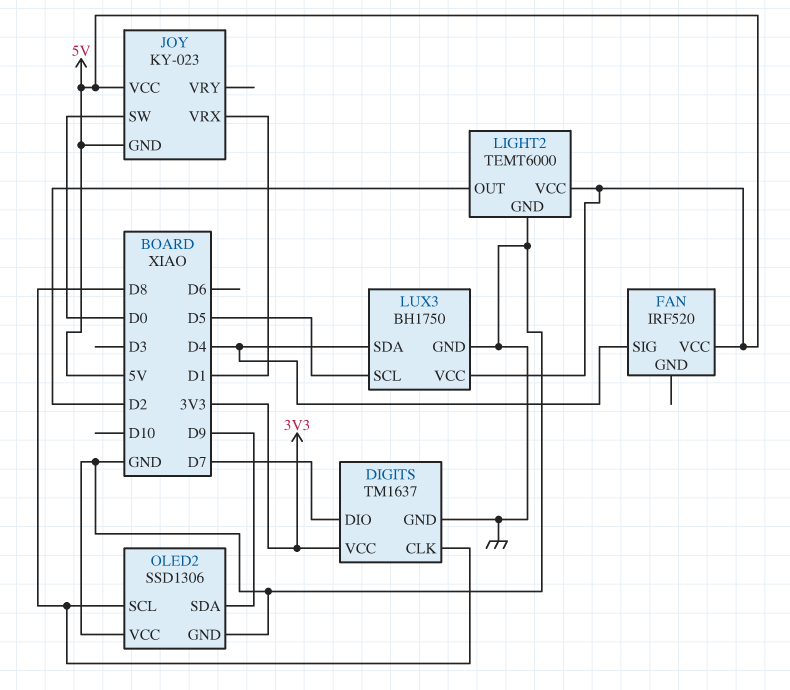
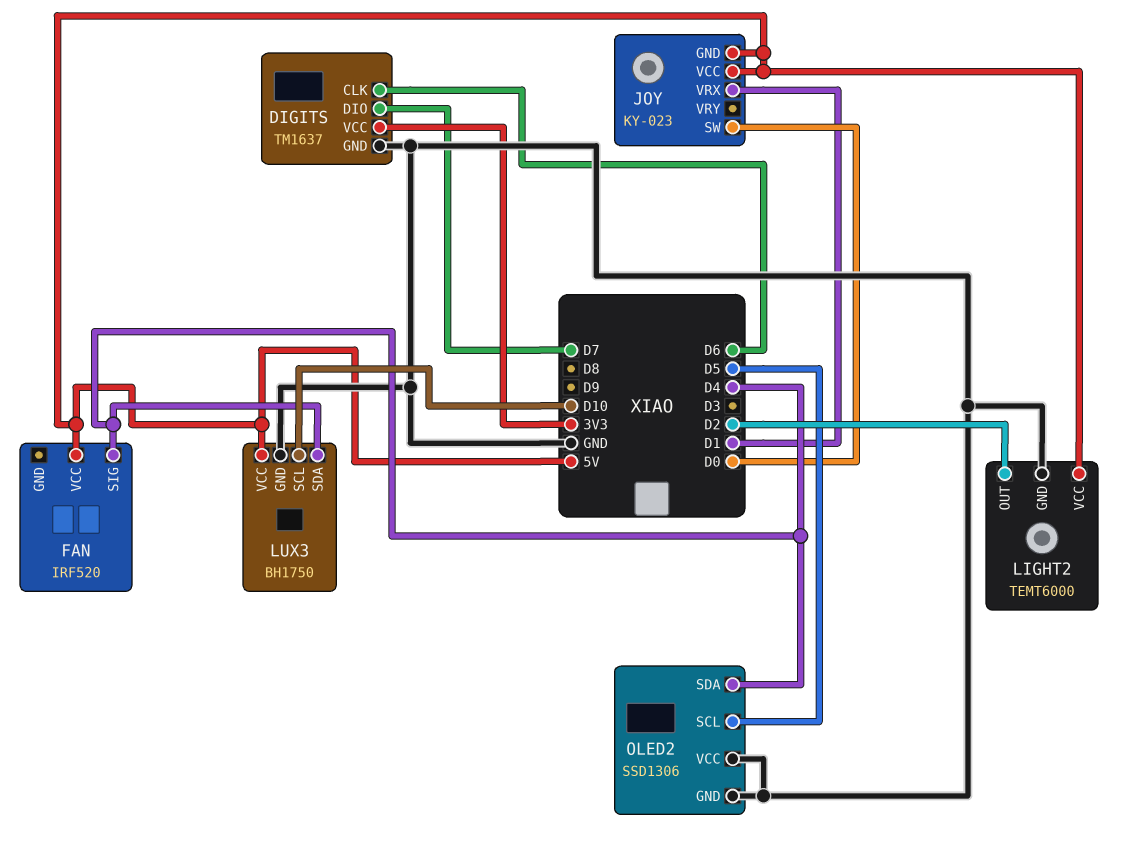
DIGITS pin CLK: D8 -> D6
LUX3 pin SCL: D5 -> D10
OLED2 pin SCL: D8 -> D5
OLED2 pin SDA: D9 -> D4

